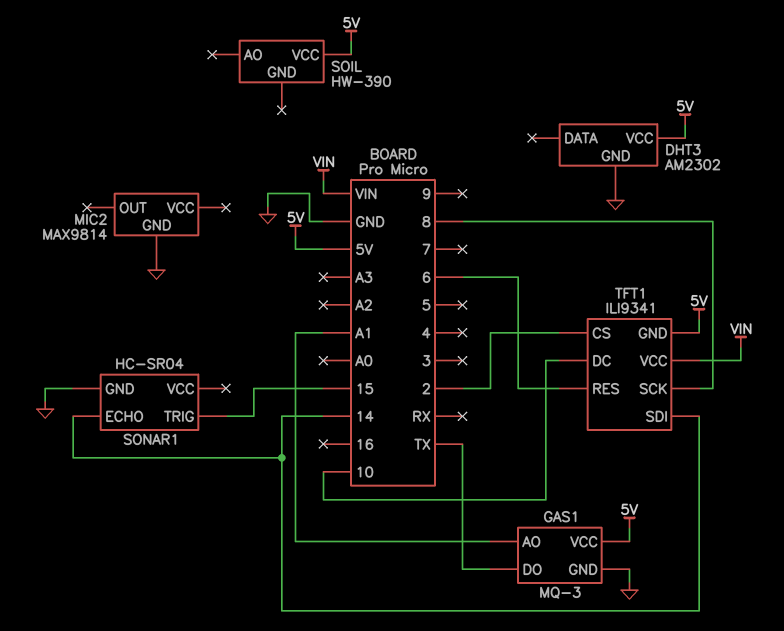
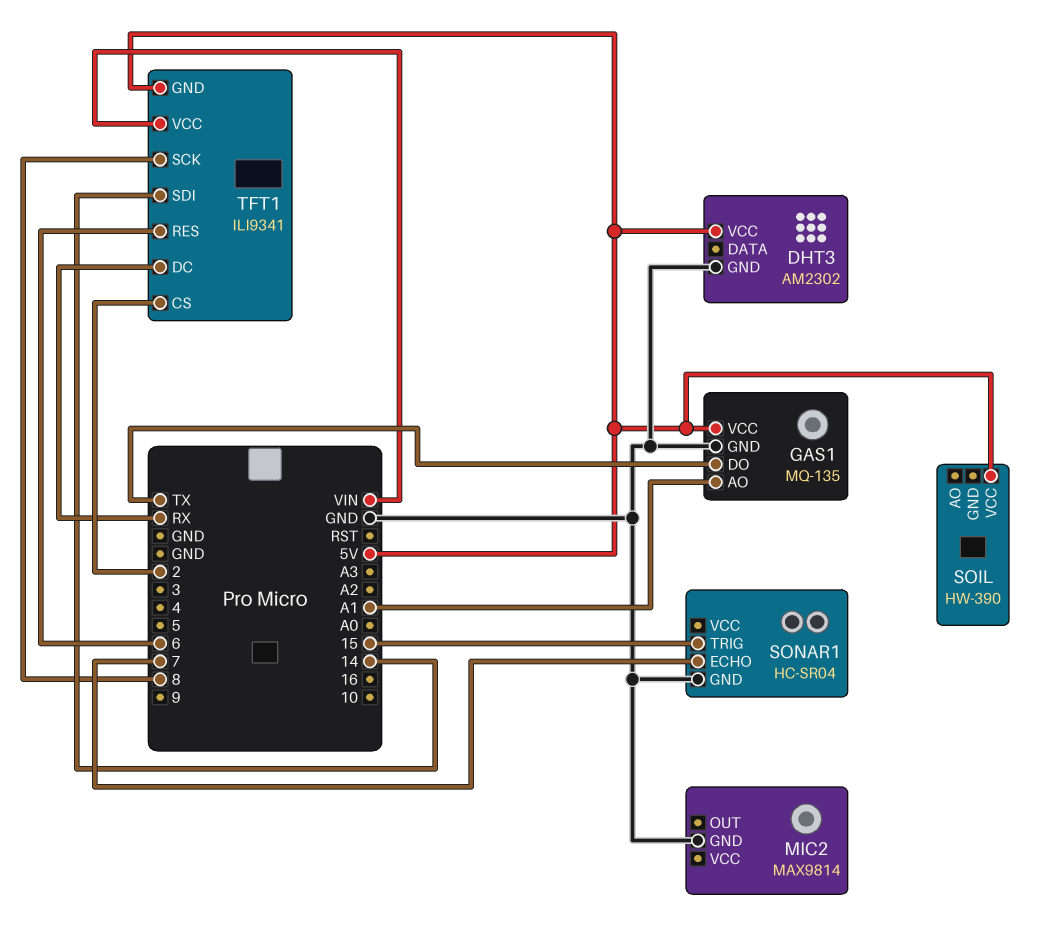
GAS1: MQ-3 -> MQ-135
SONAR1 pin ECHO: 14 -> 7
TFT1 pin DC: 10 -> RX

